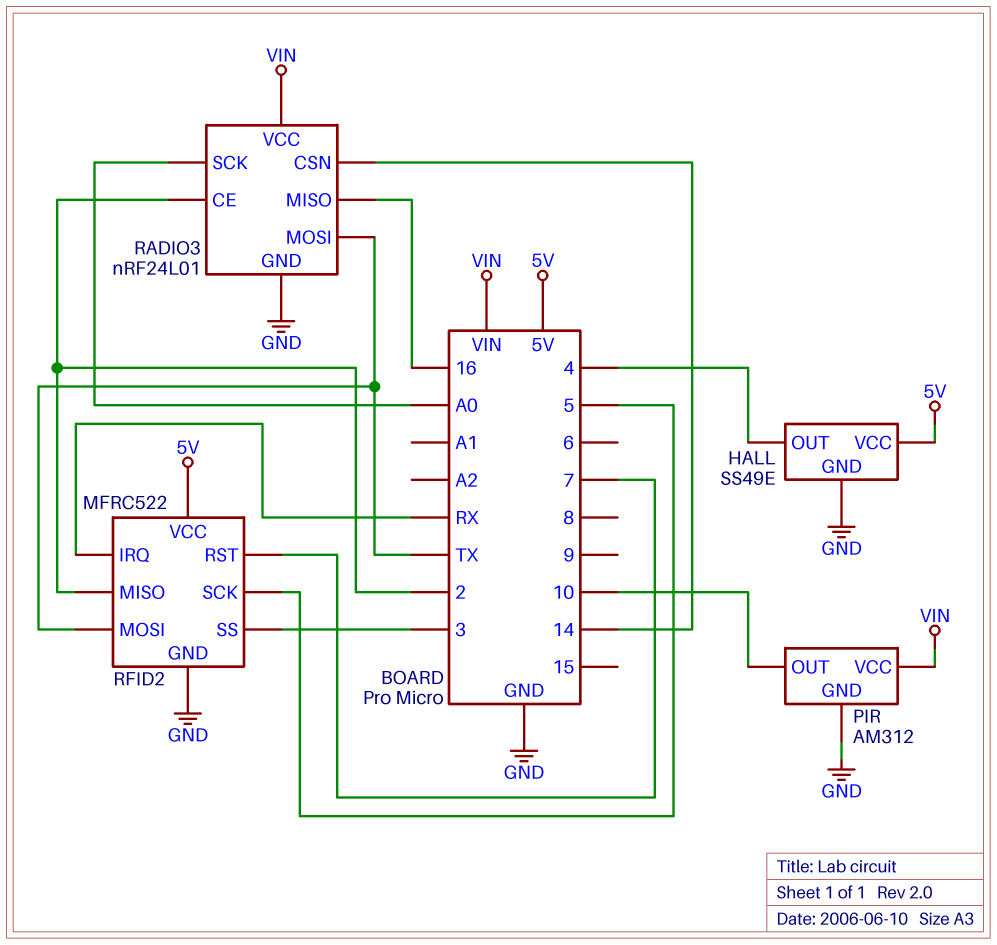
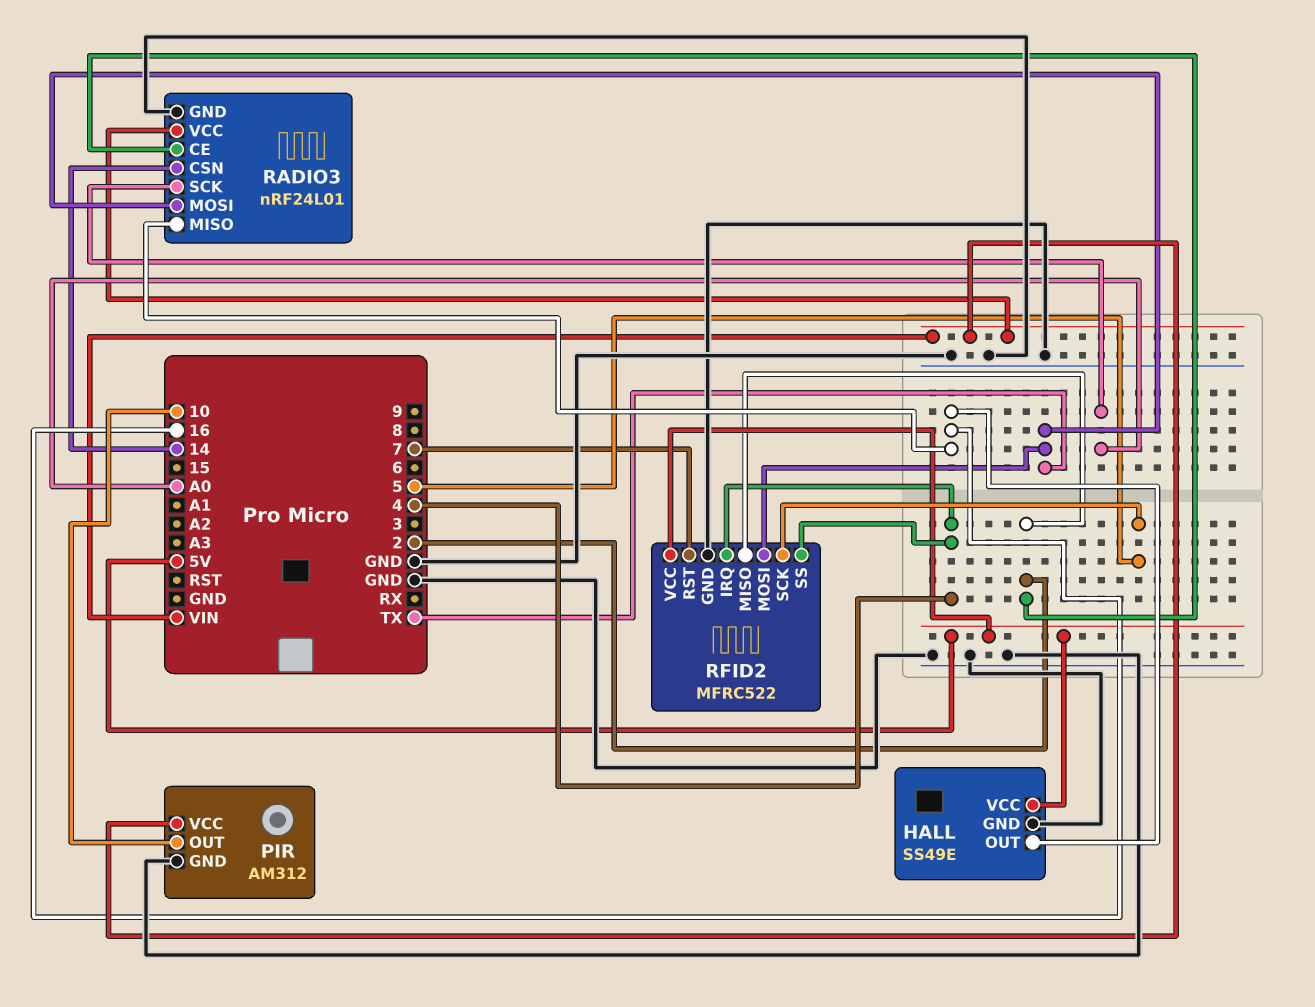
HALL pin OUT: 4 -> 16
RFID2 pin IRQ: RX -> 4
RFID2 pin SS: 3 -> 4

